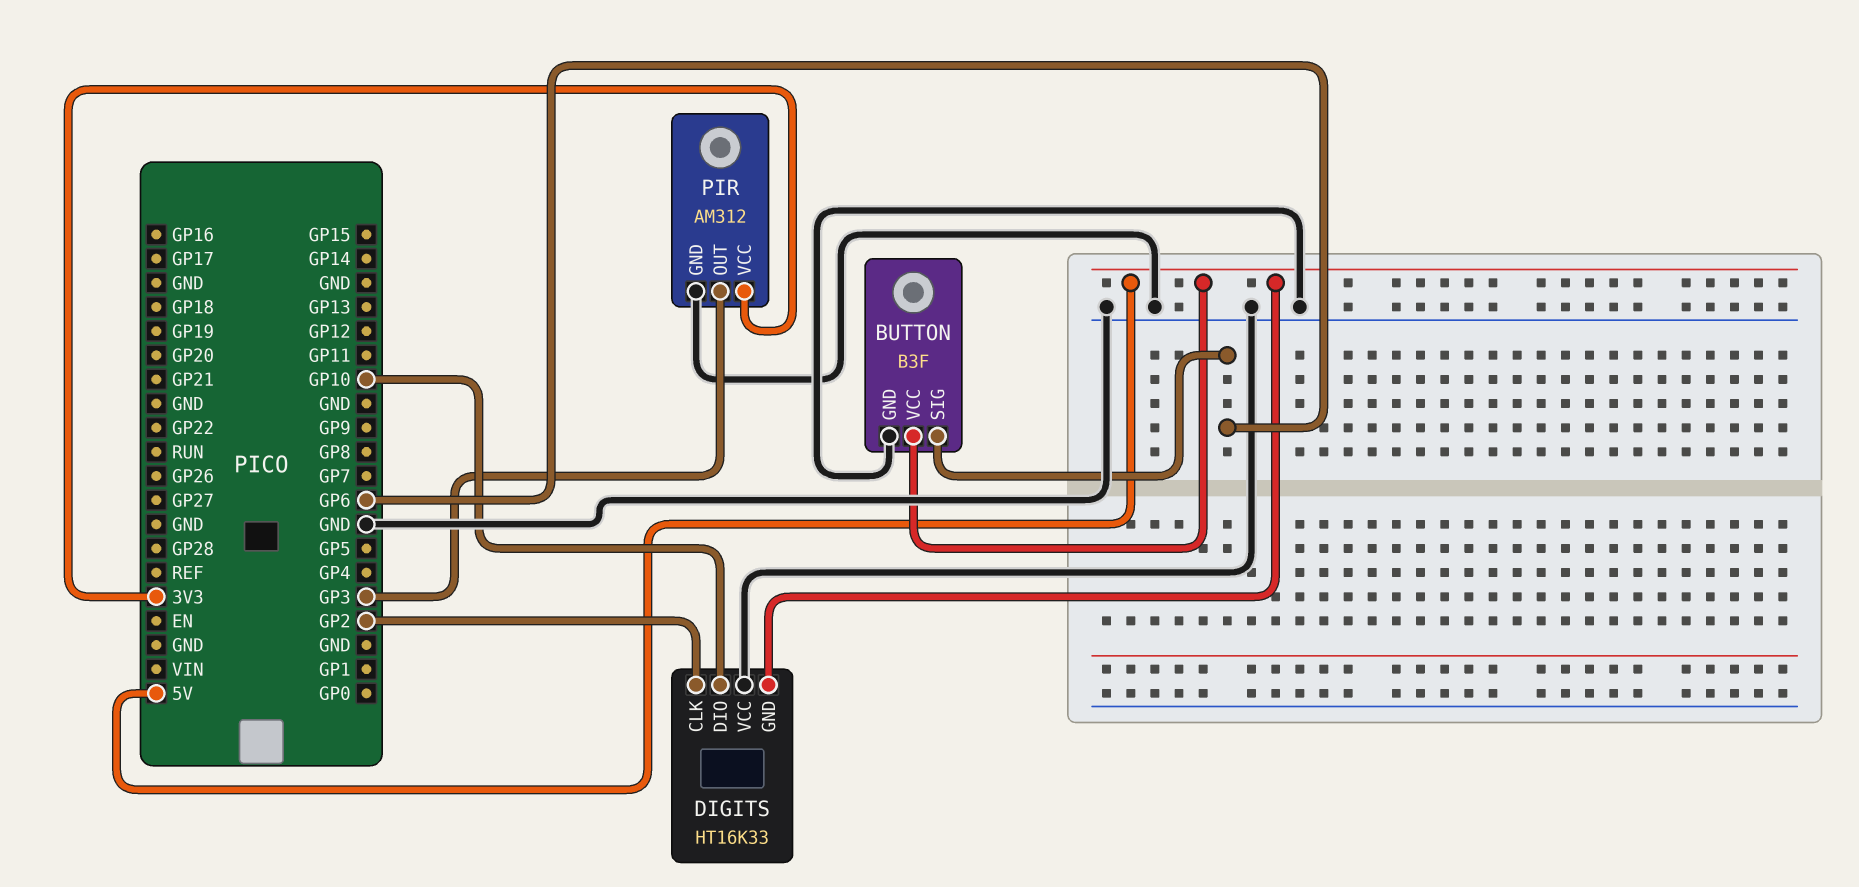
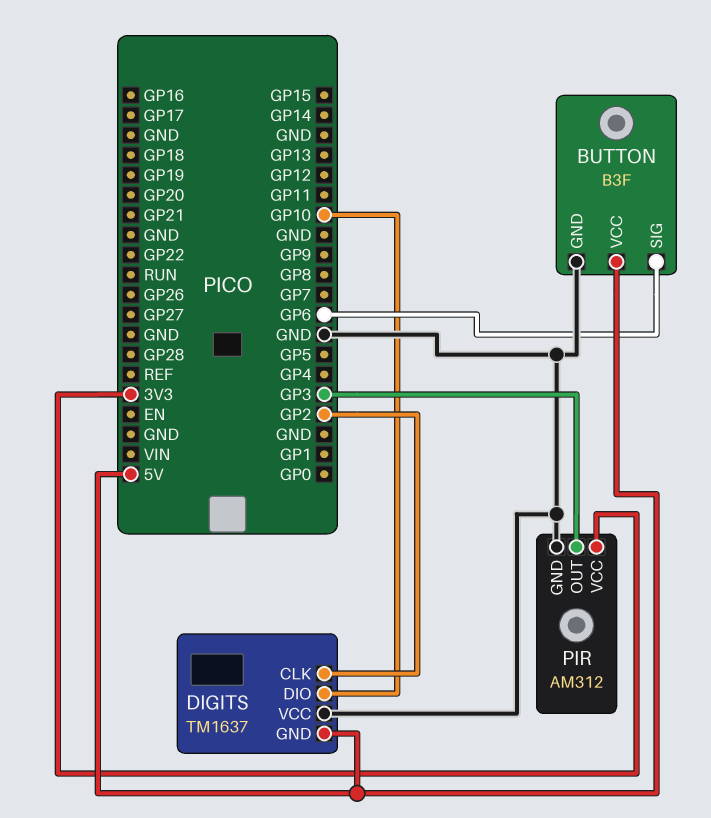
DIGITS: HT16K33 -> TM1637

